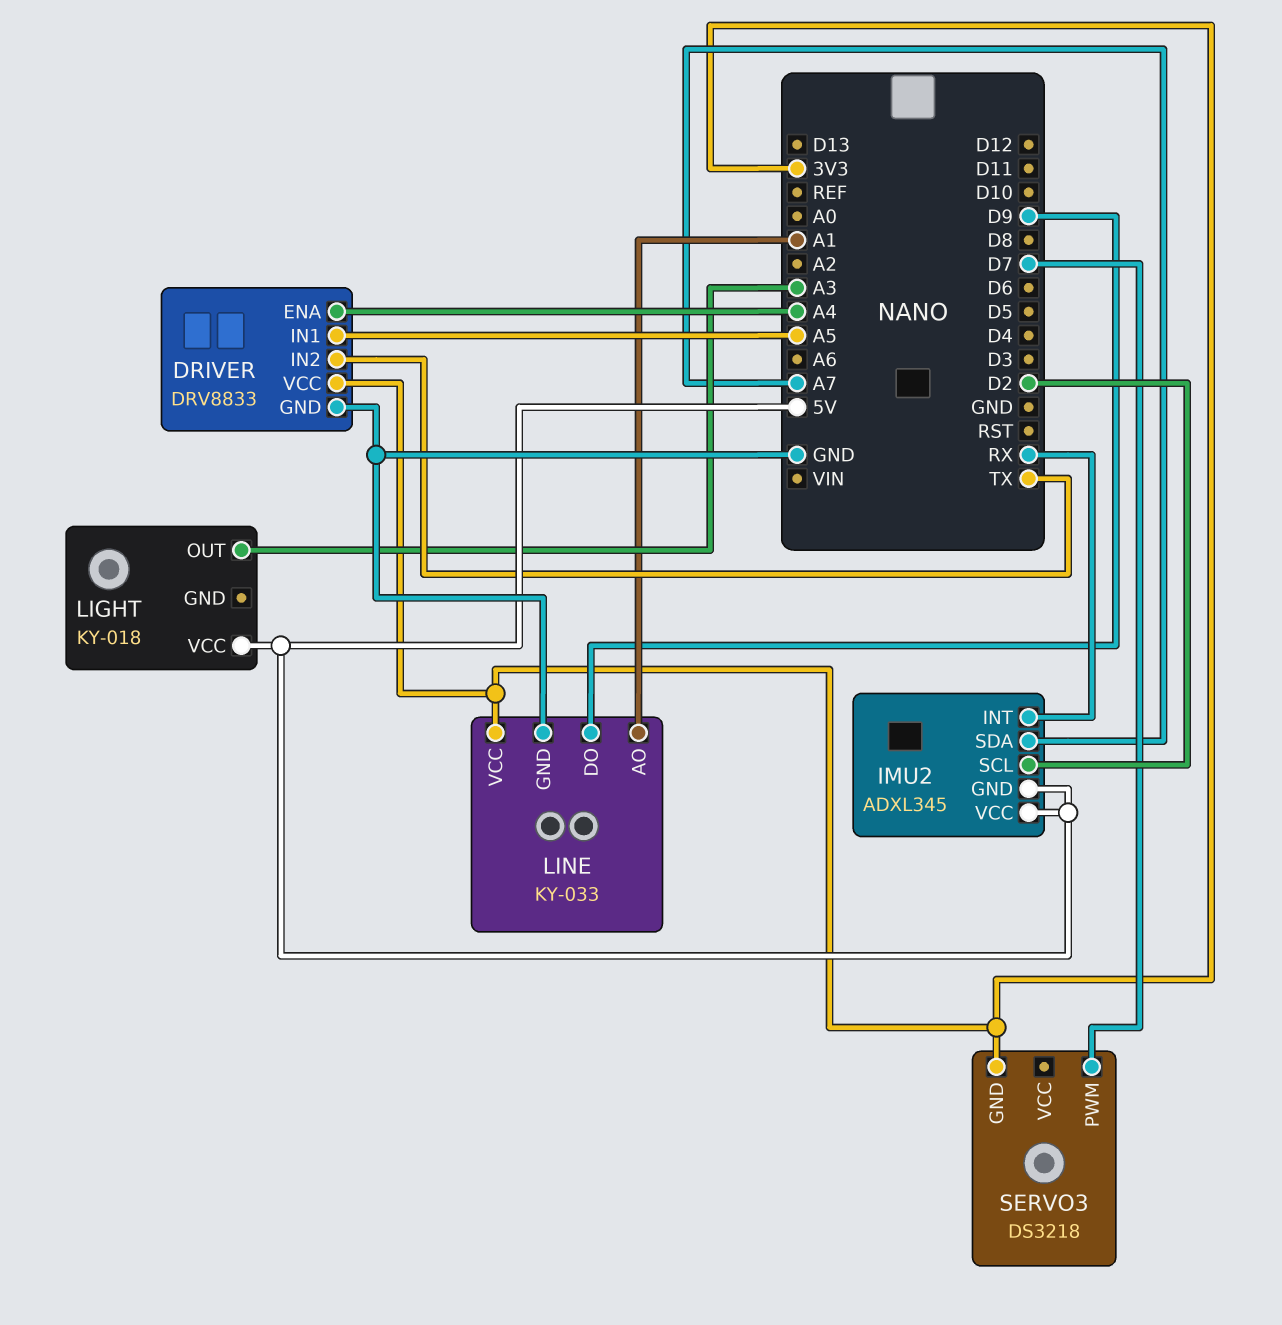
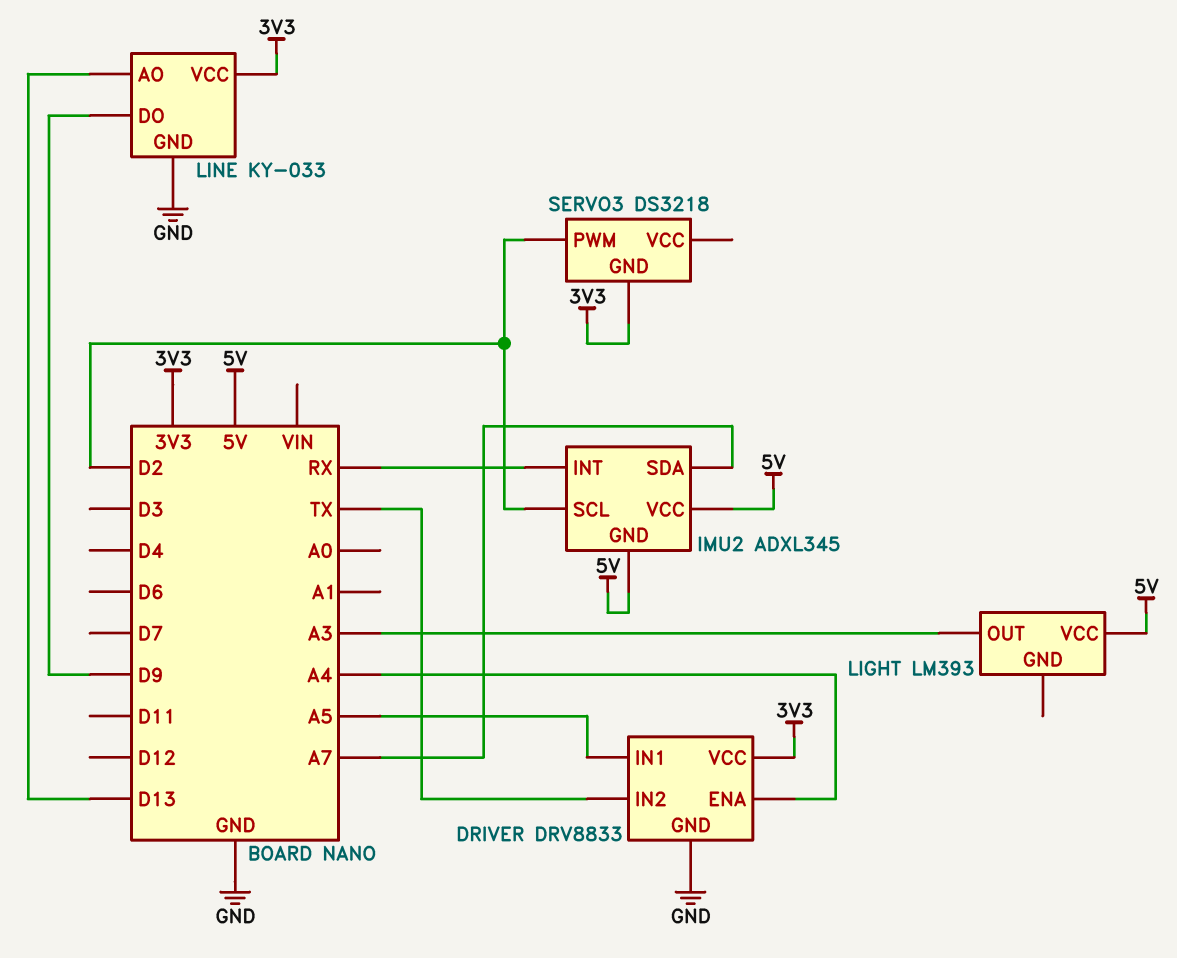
LIGHT: KY-018 -> LM393
LINE pin AO: A1 -> D13
SERVO3 pin PWM: D7 -> D2

